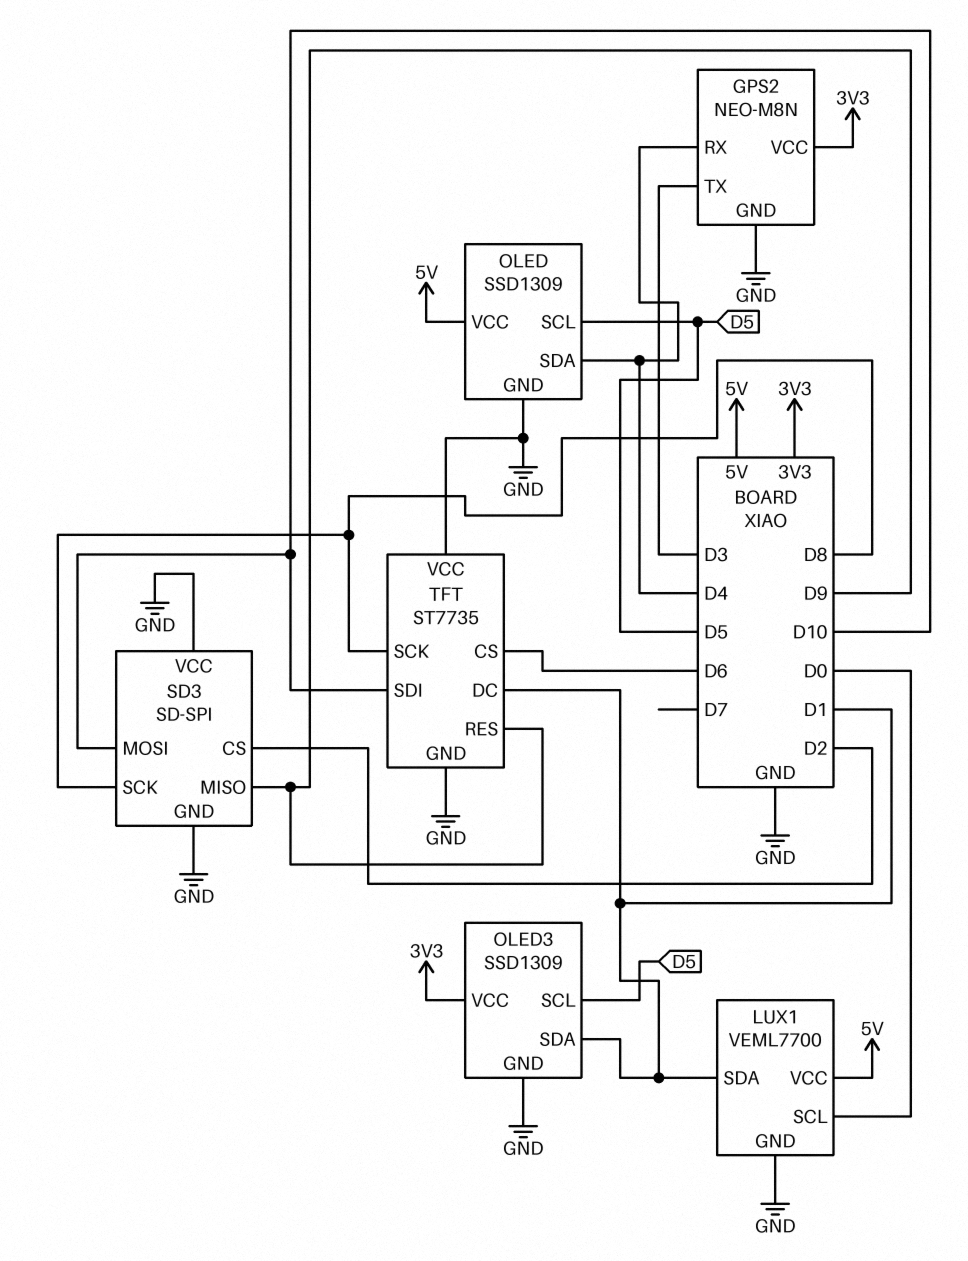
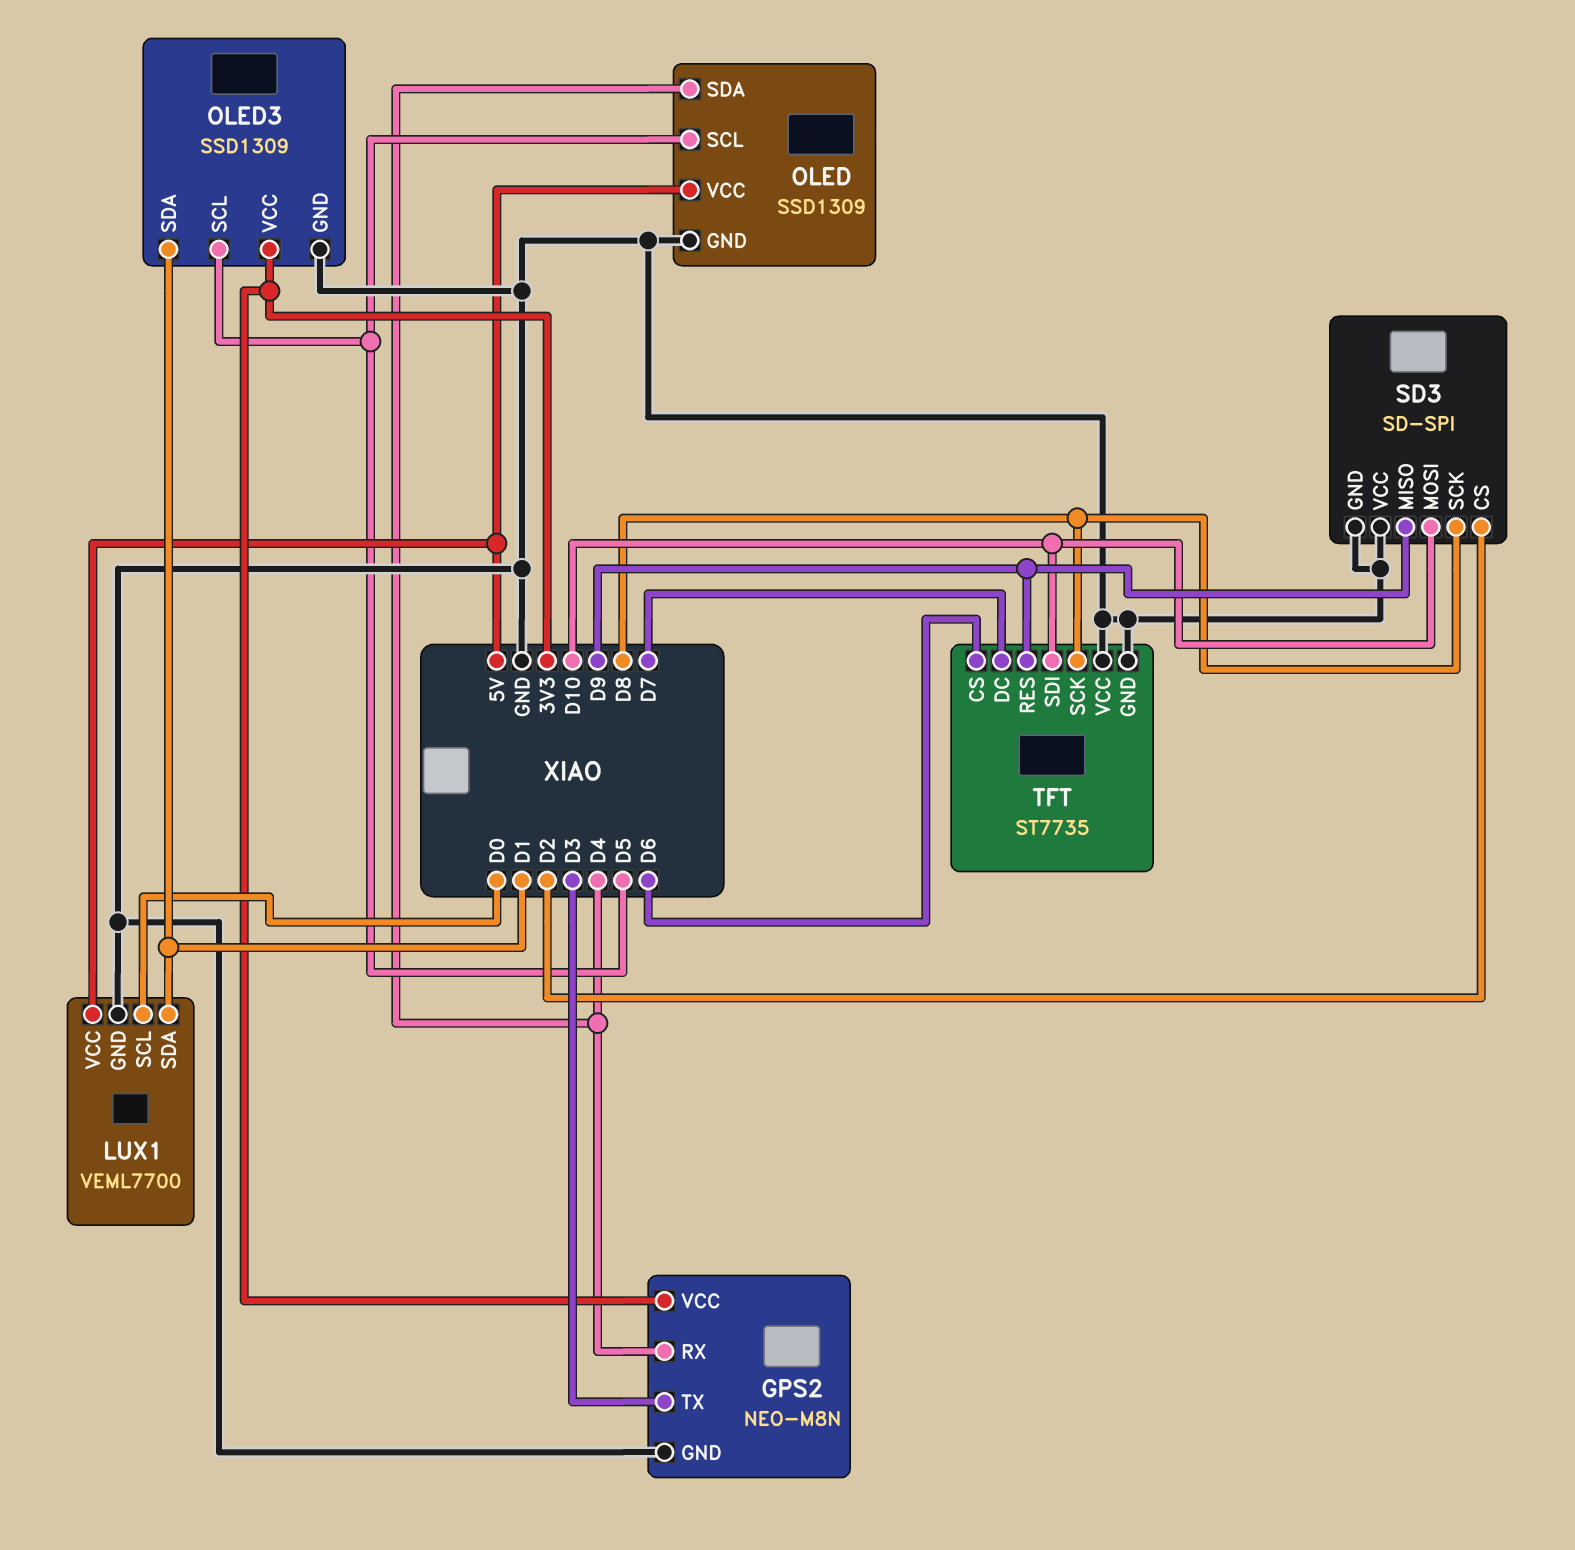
TFT pin DC: D1 -> D7

